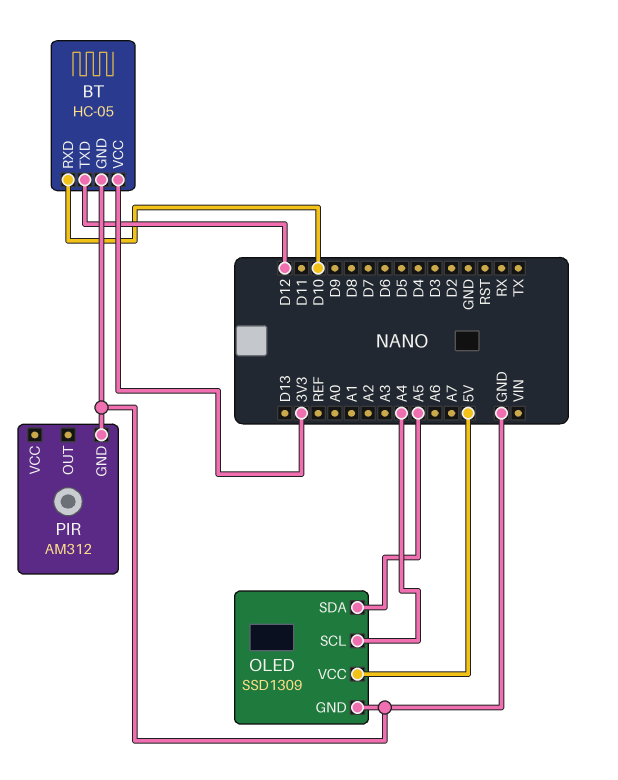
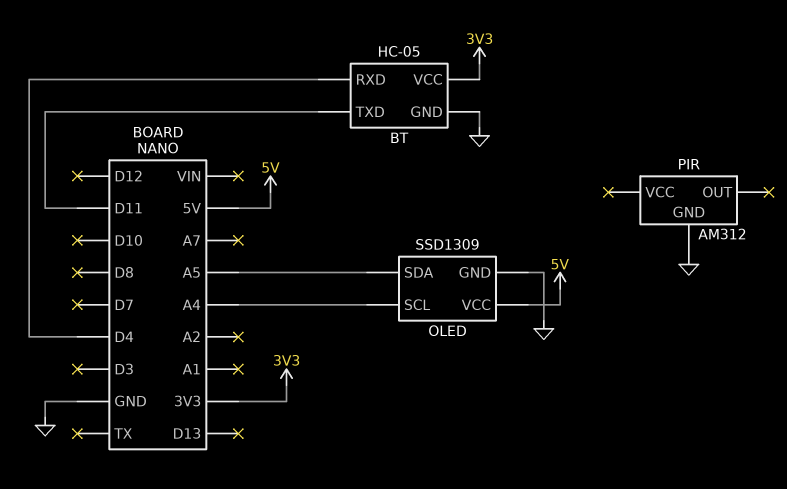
BT pin RXD: D10 -> D4
BT pin TXD: D12 -> D11

